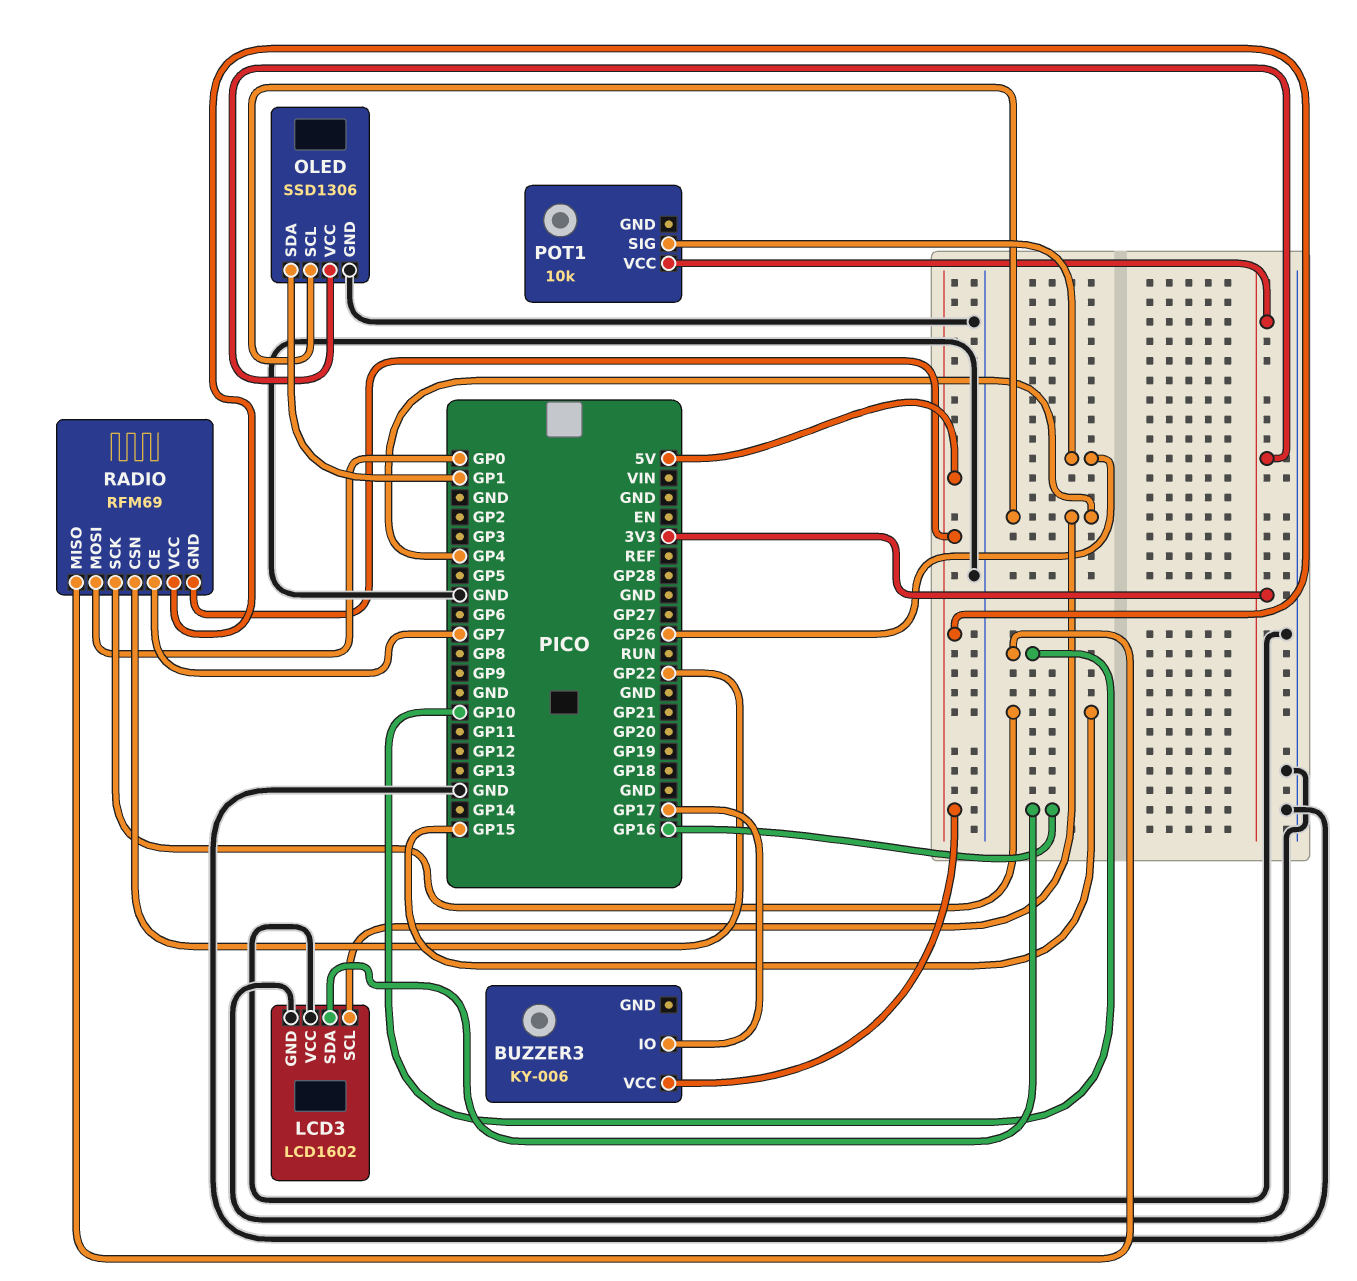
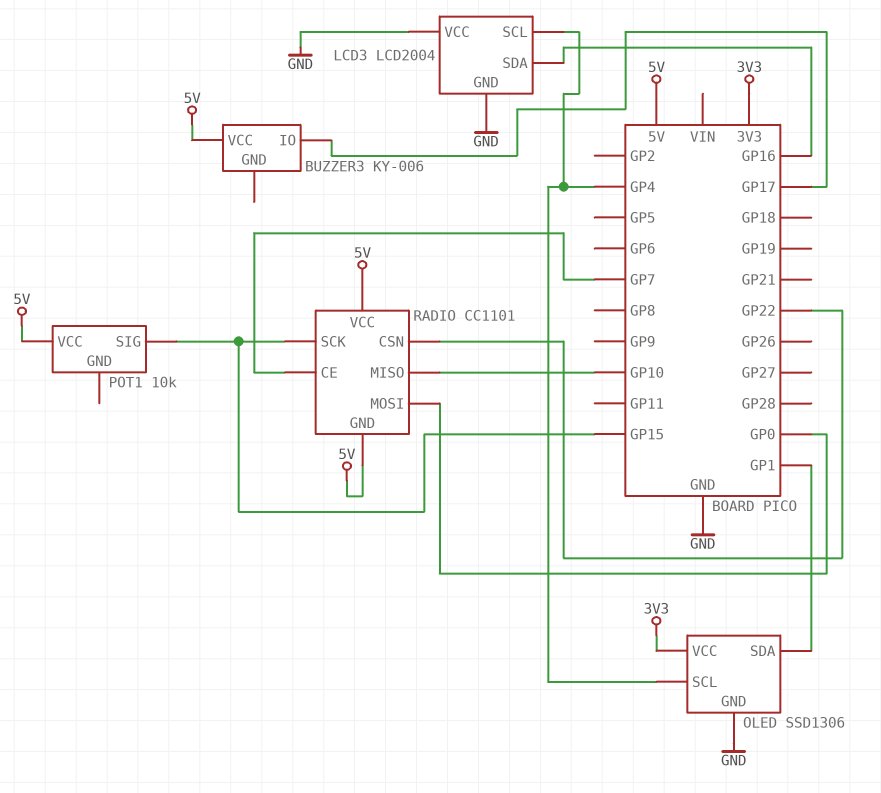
LCD3: LCD1602 -> LCD2004
POT1 pin SIG: GP26 -> GP15
POT1 pin VCC: 3V3 -> 5V
RADIO: RFM69 -> CC1101

